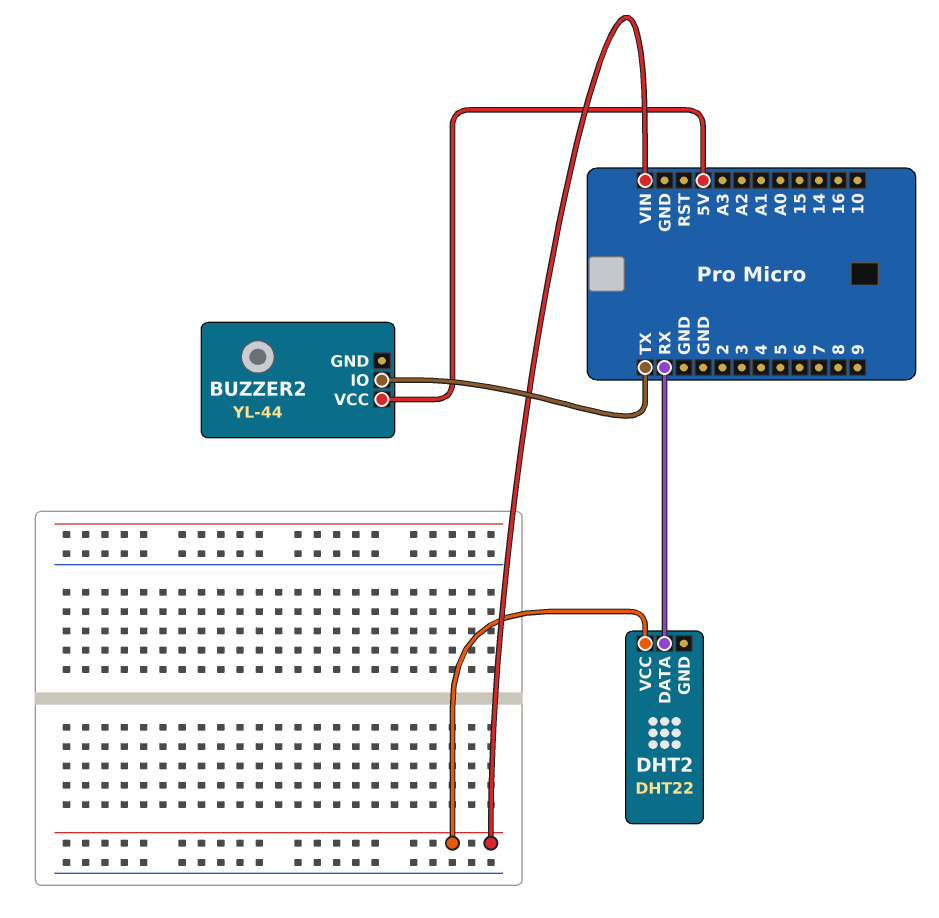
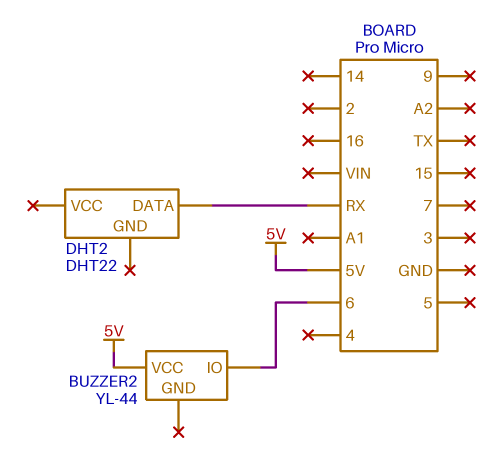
BUZZER2 pin IO: TX -> 6
DHT2 pin VCC: VIN -> none

